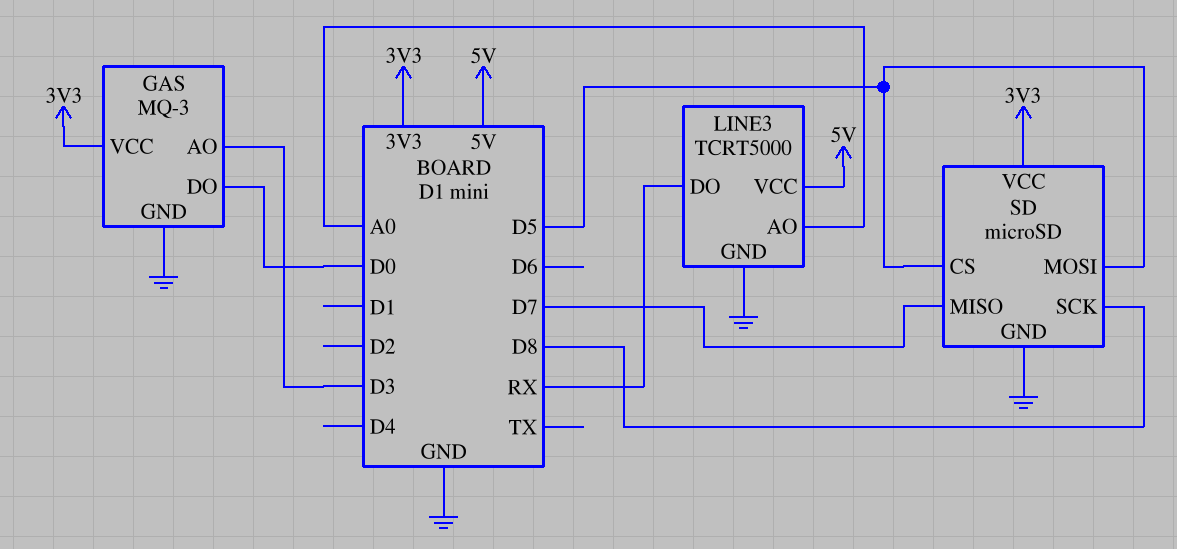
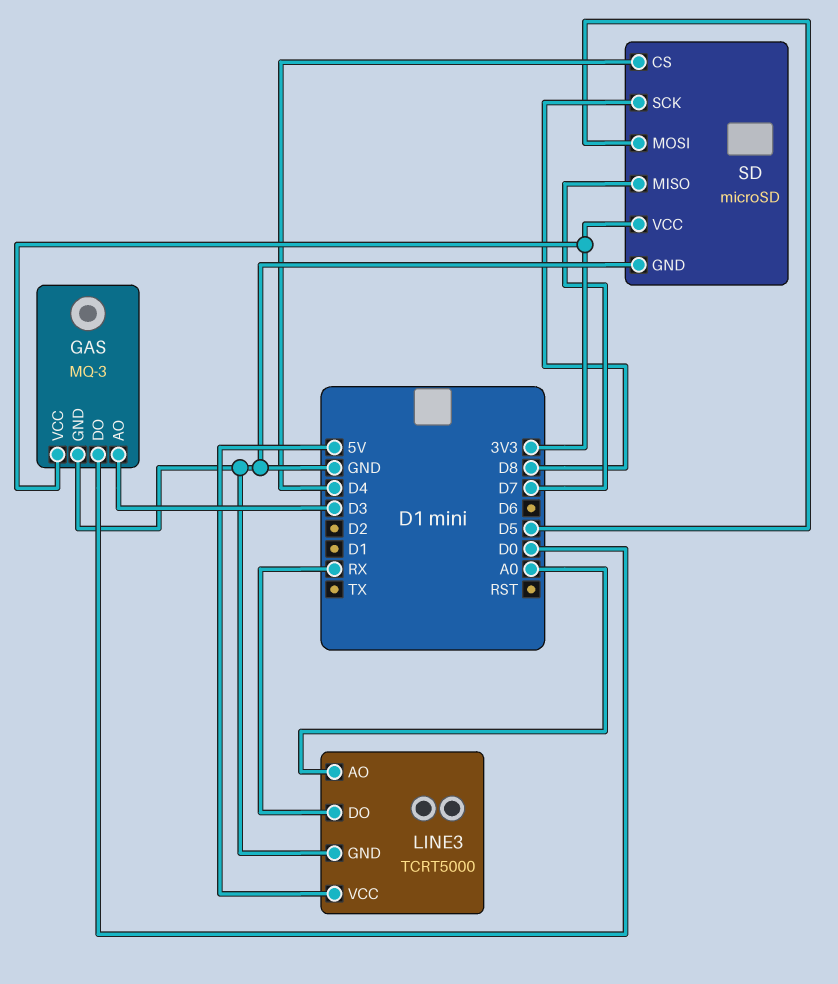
SD pin CS: D5 -> D4

